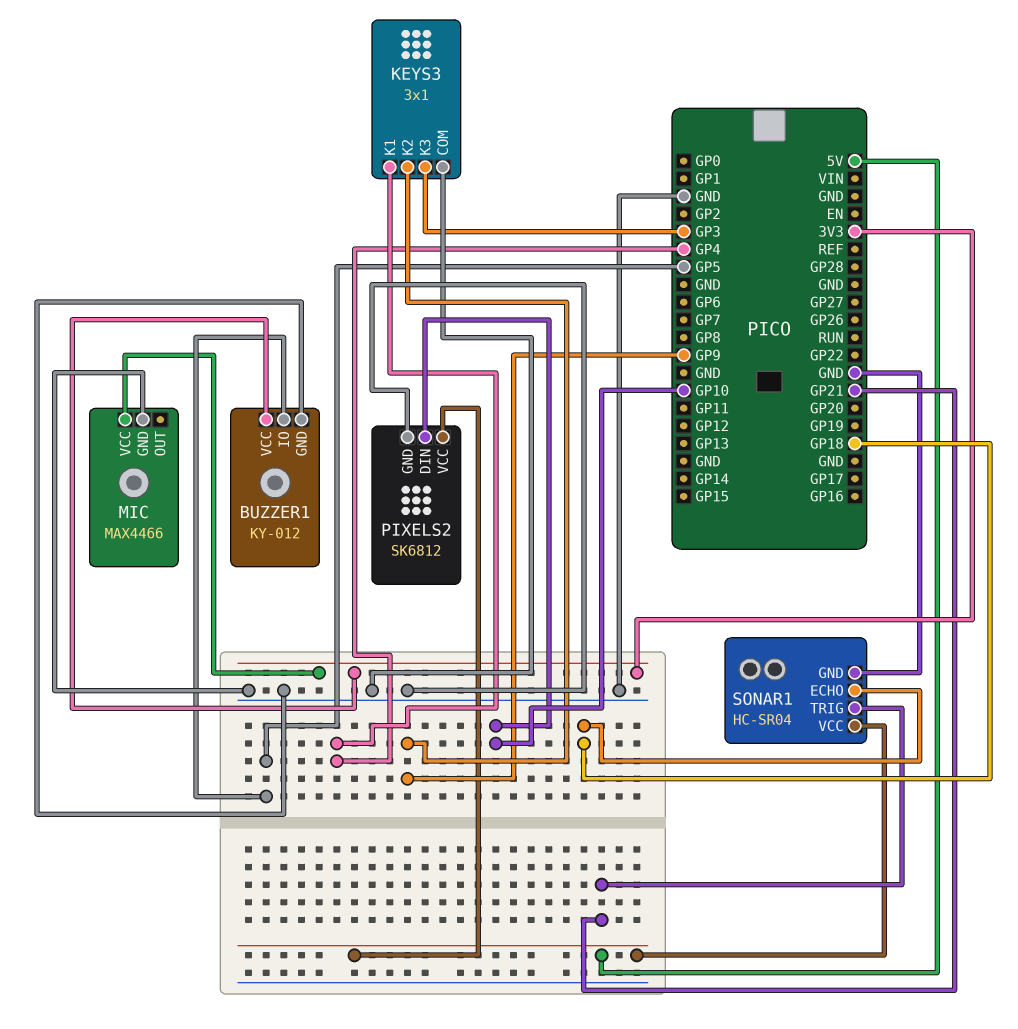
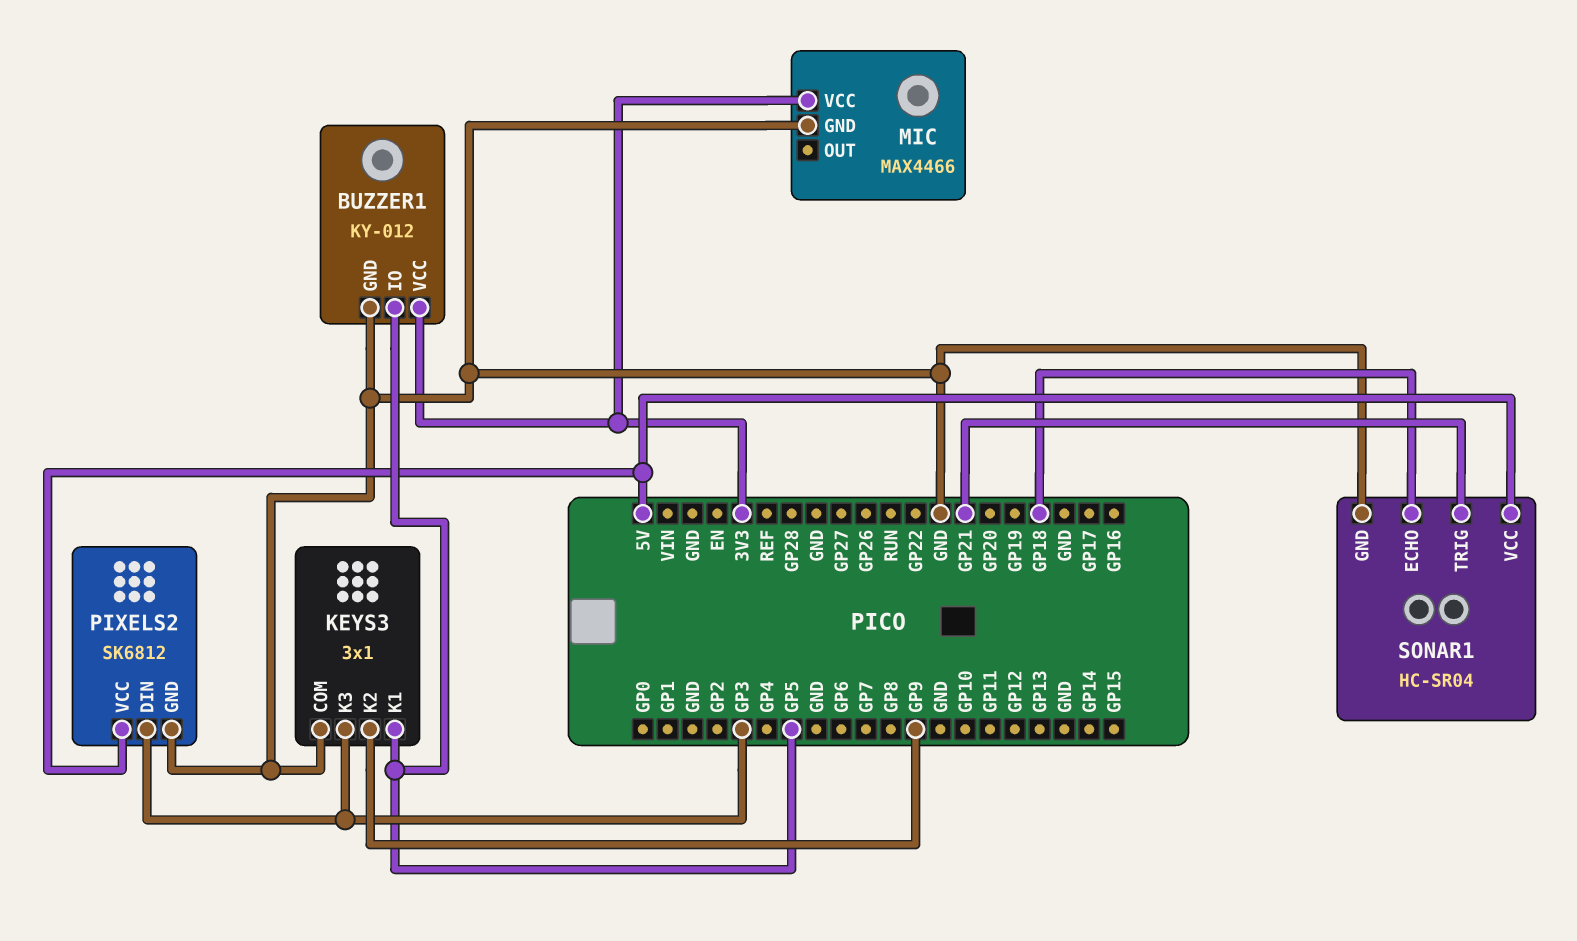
KEYS3 pin K1: GP4 -> GP5
PIXELS2 pin DIN: GP10 -> GP3

